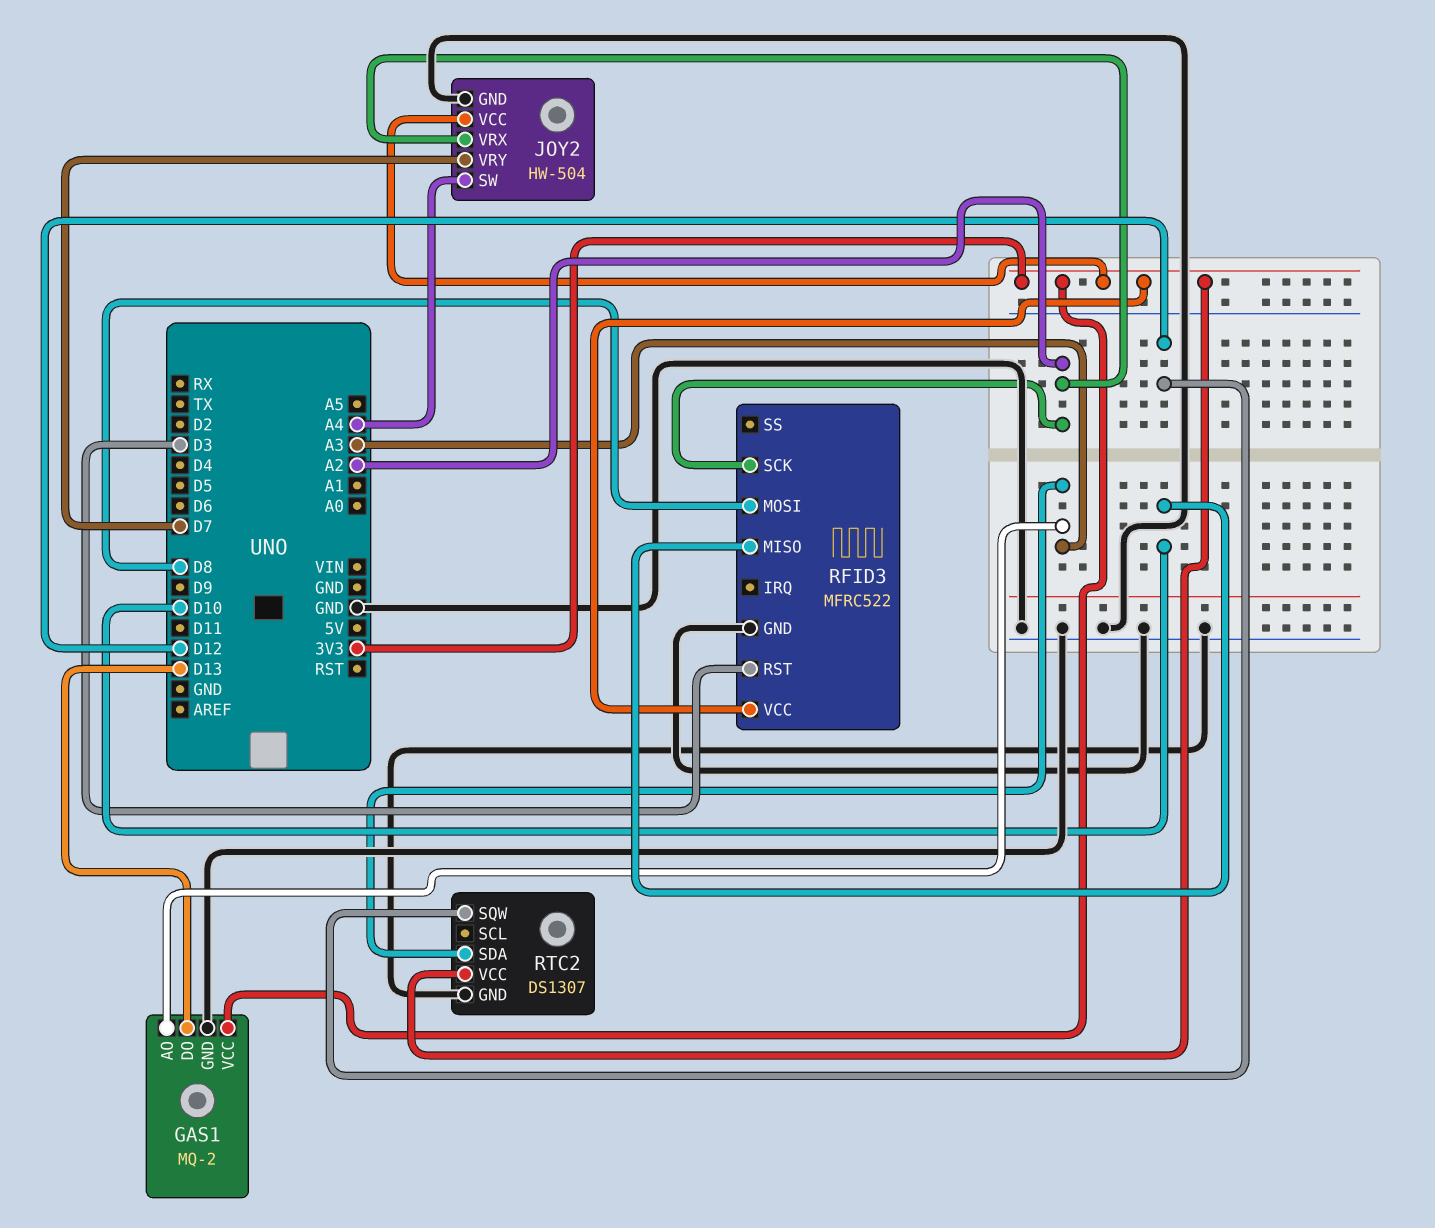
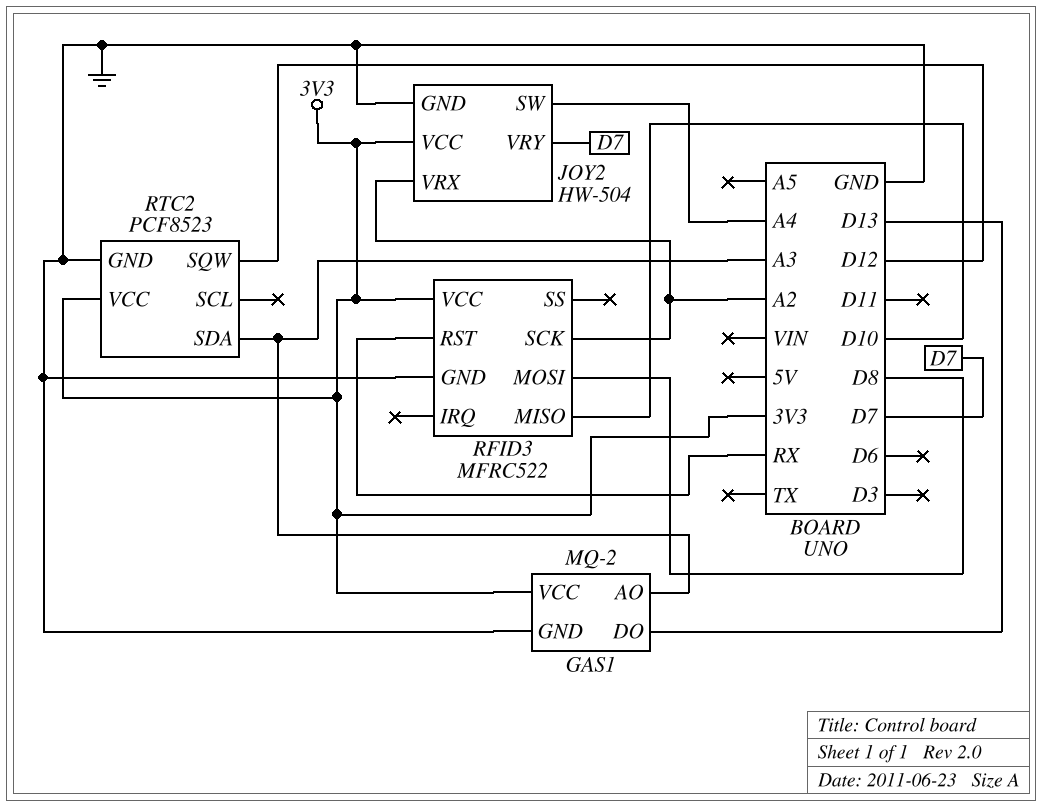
RFID3 pin RST: D3 -> RX
RTC2: DS1307 -> PCF8523

